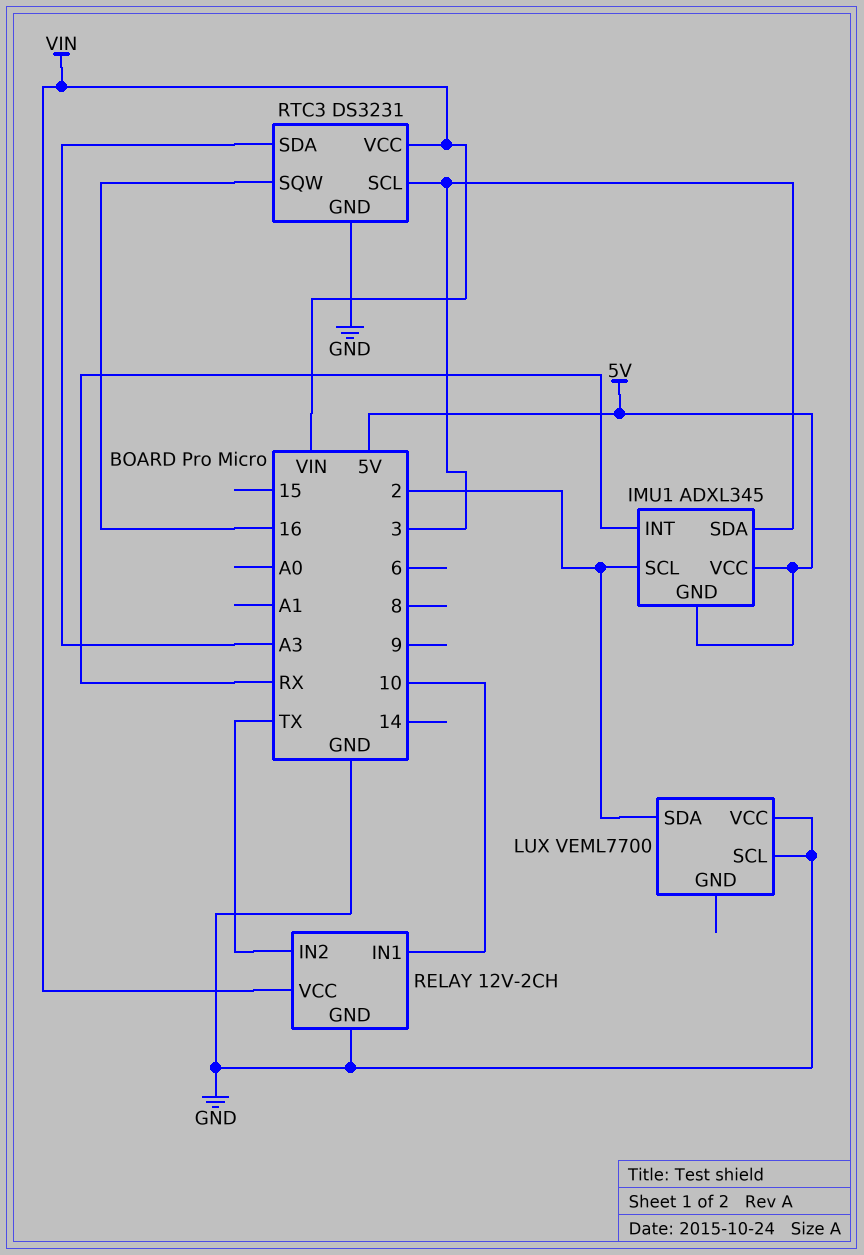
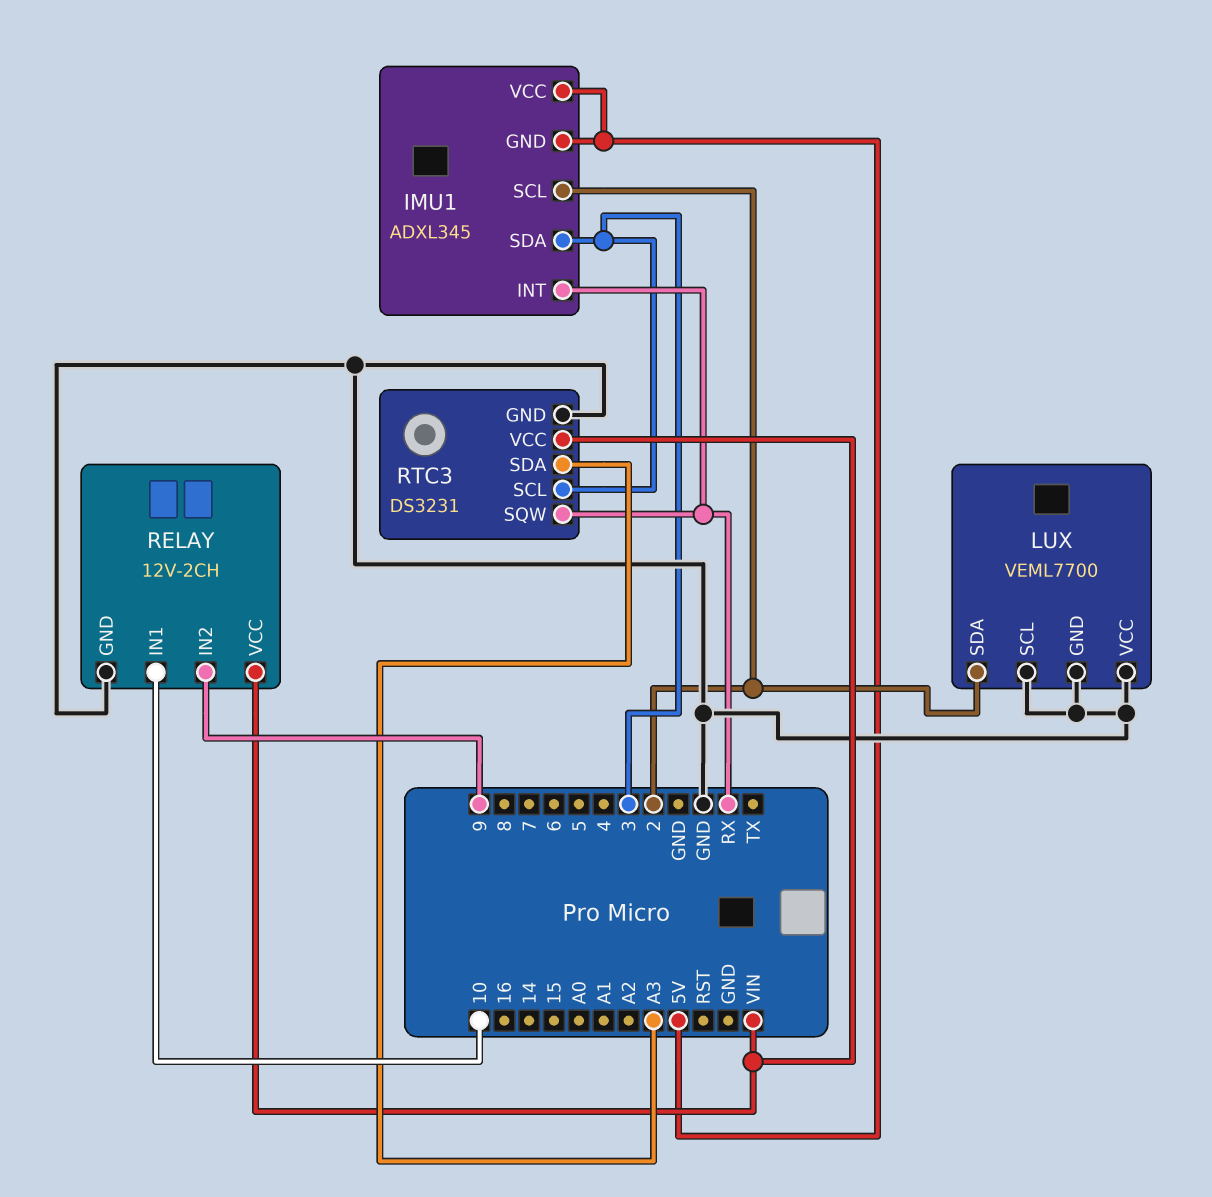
LUX pin GND: none -> GND
RELAY pin IN2: TX -> 9
RTC3 pin SQW: 16 -> RX

